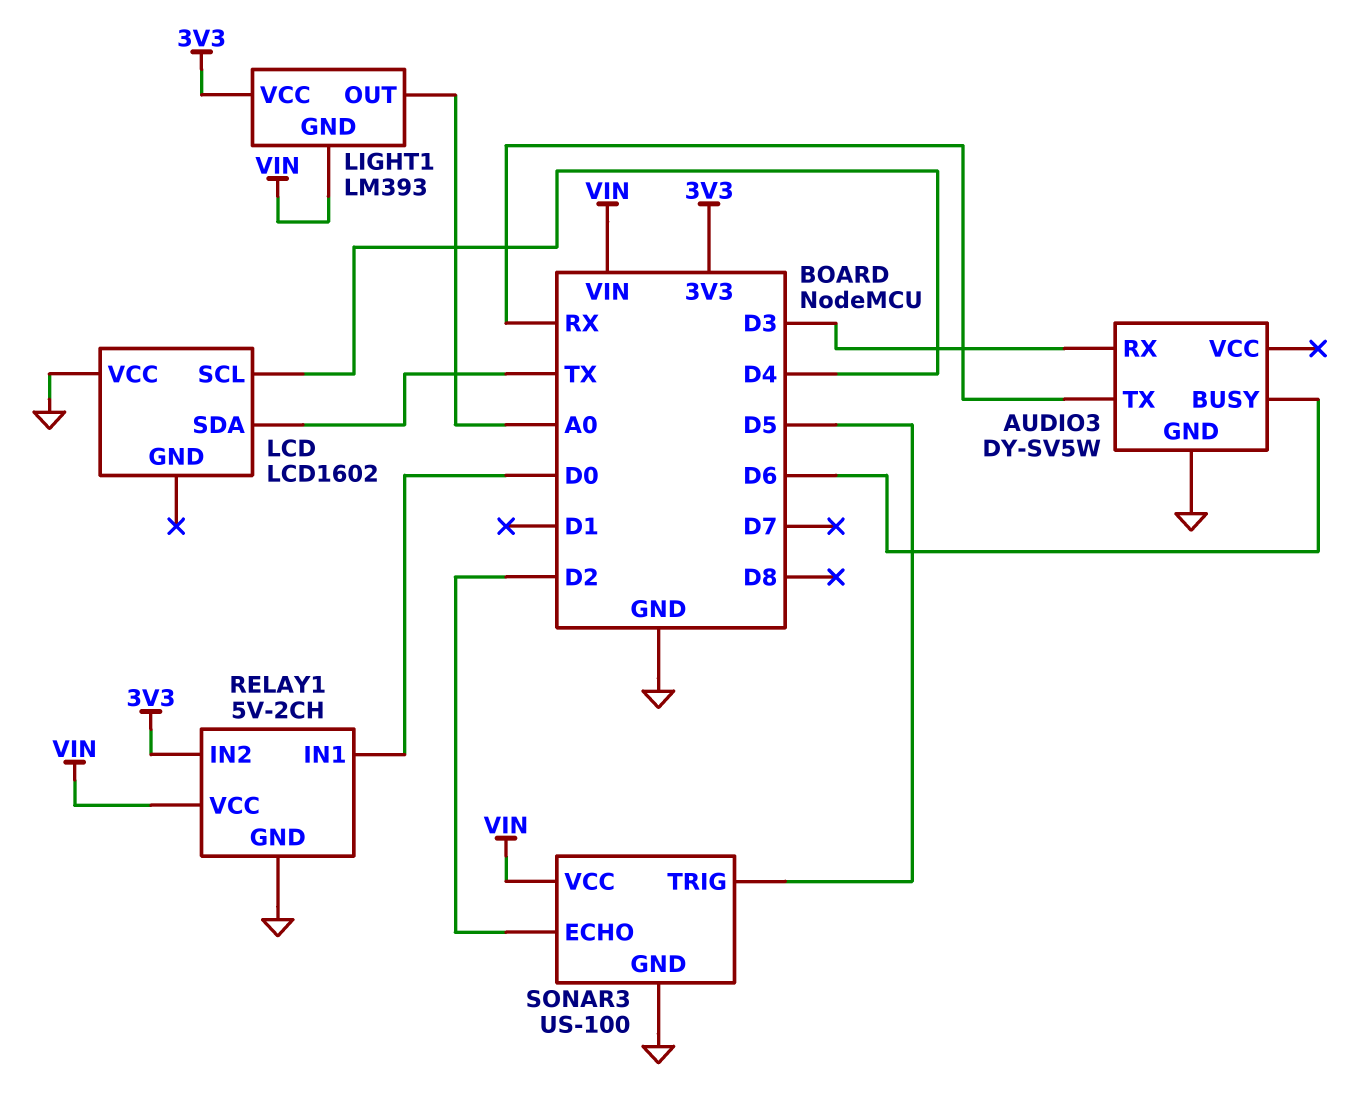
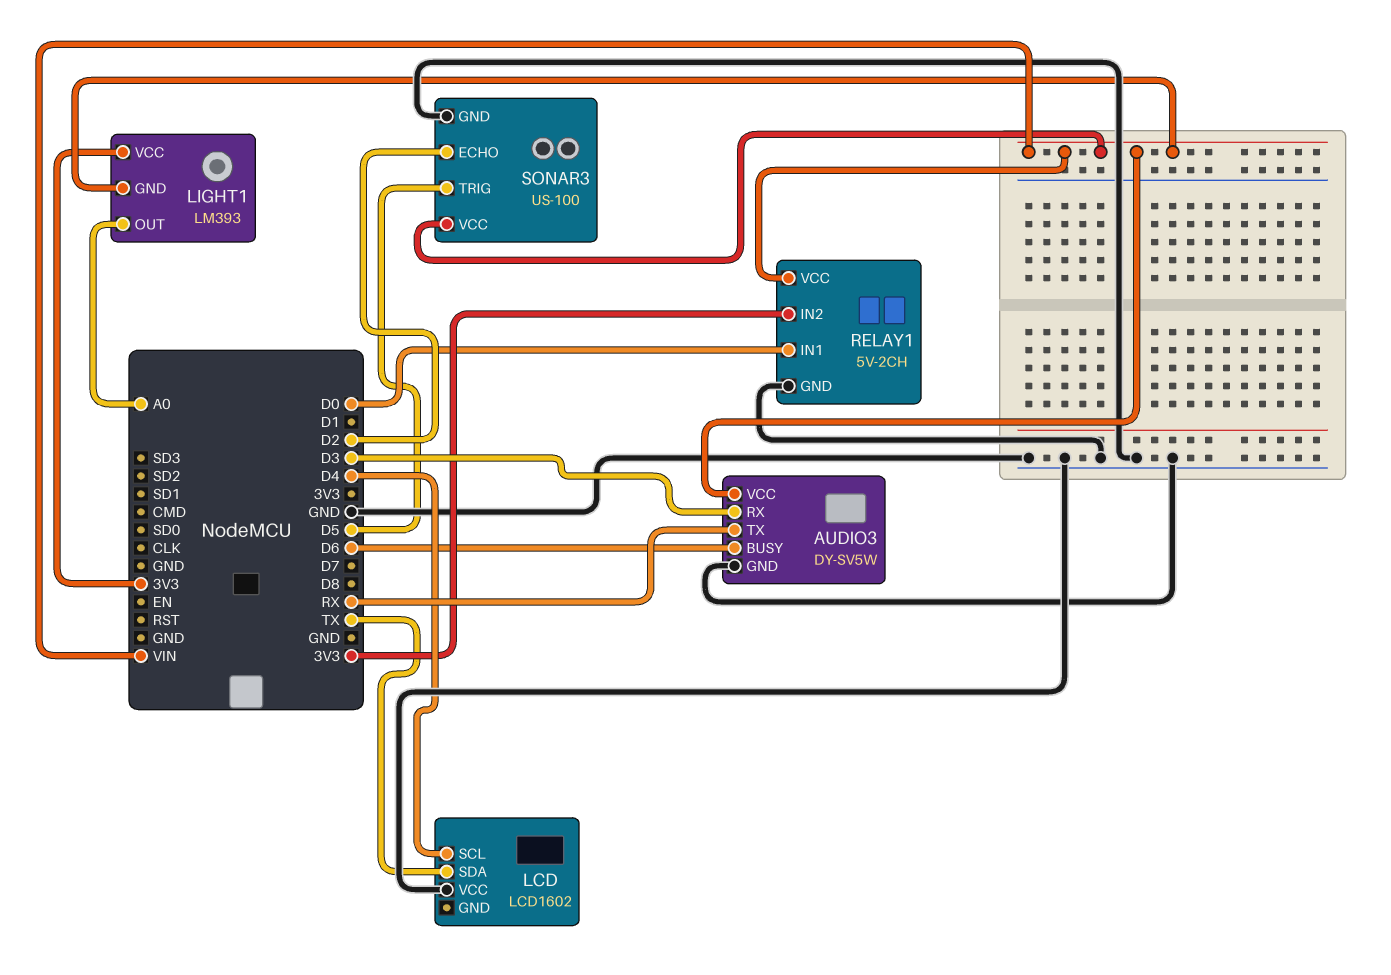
AUDIO3 pin VCC: none -> VIN

